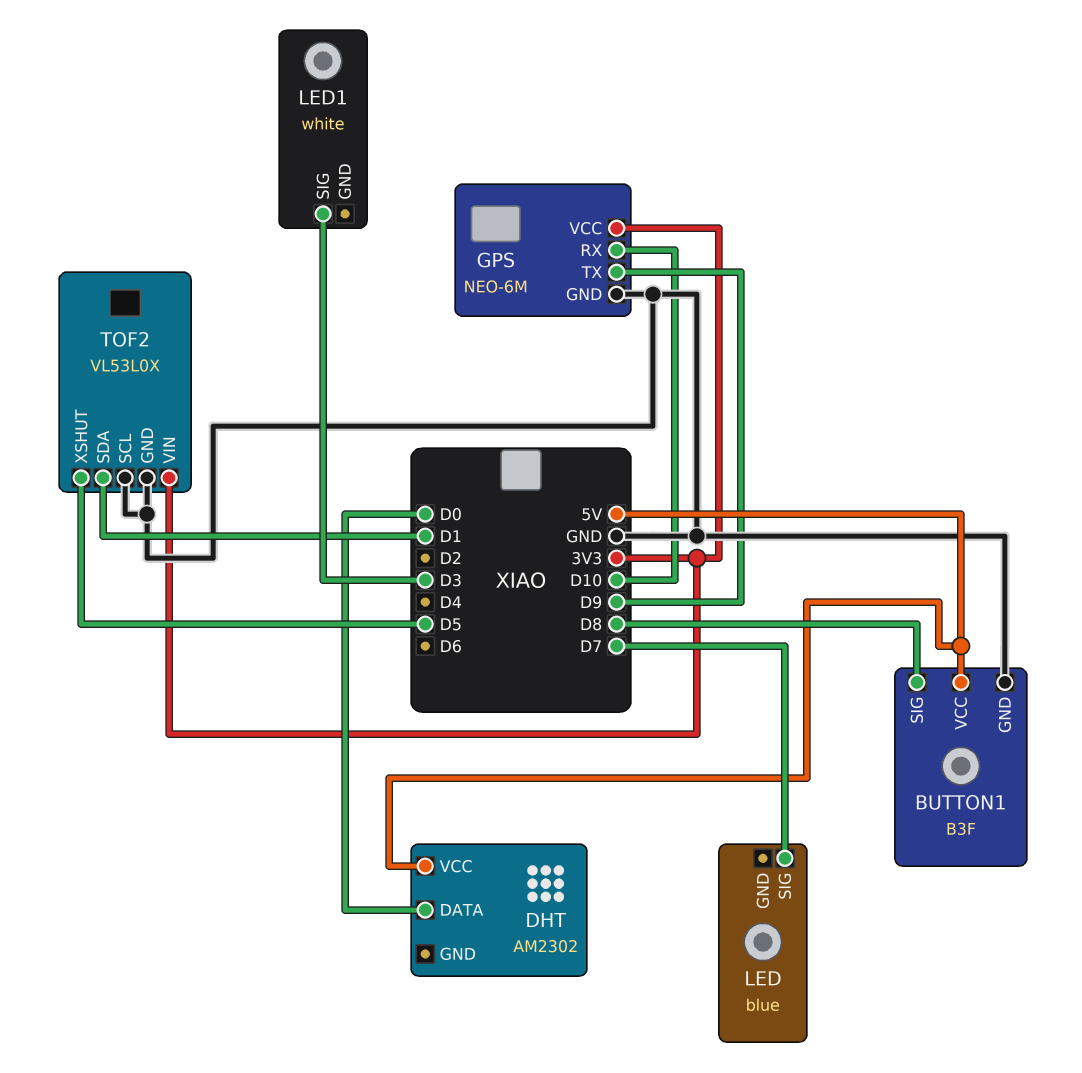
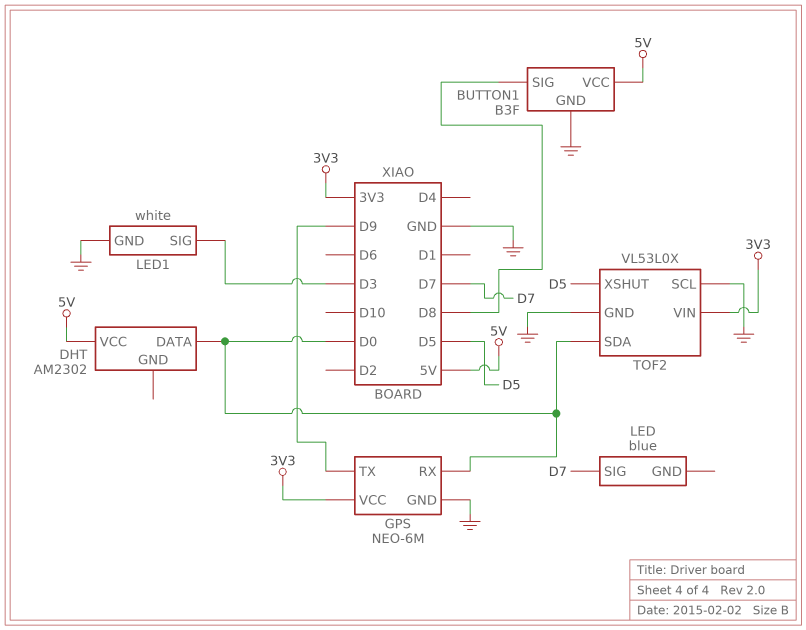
GPS pin RX: D10 -> D0
LED1 pin GND: none -> GND
TOF2 pin SDA: D1 -> D0

